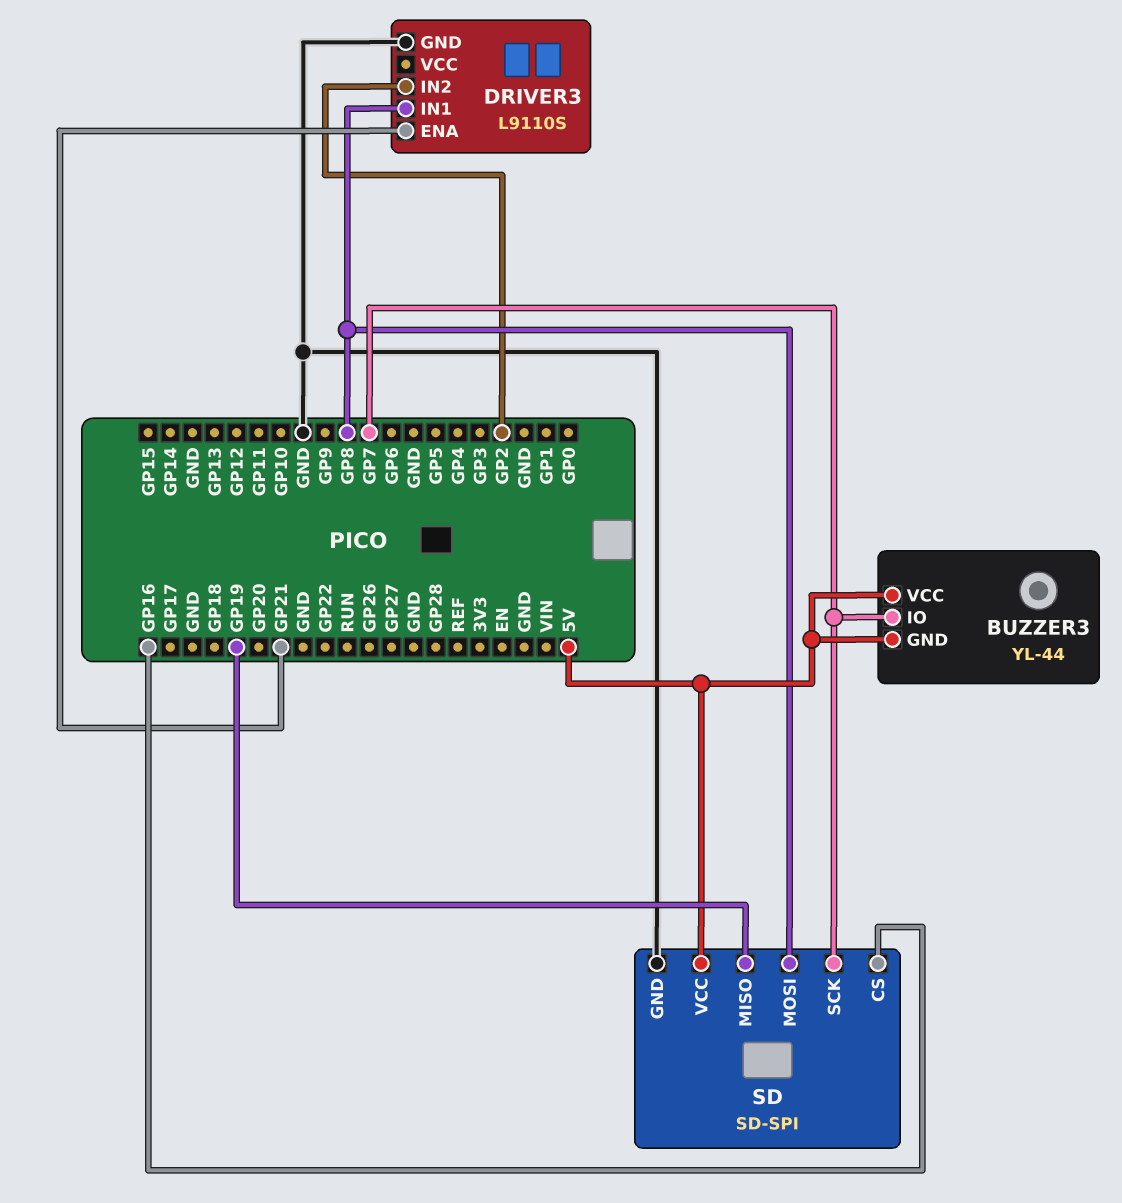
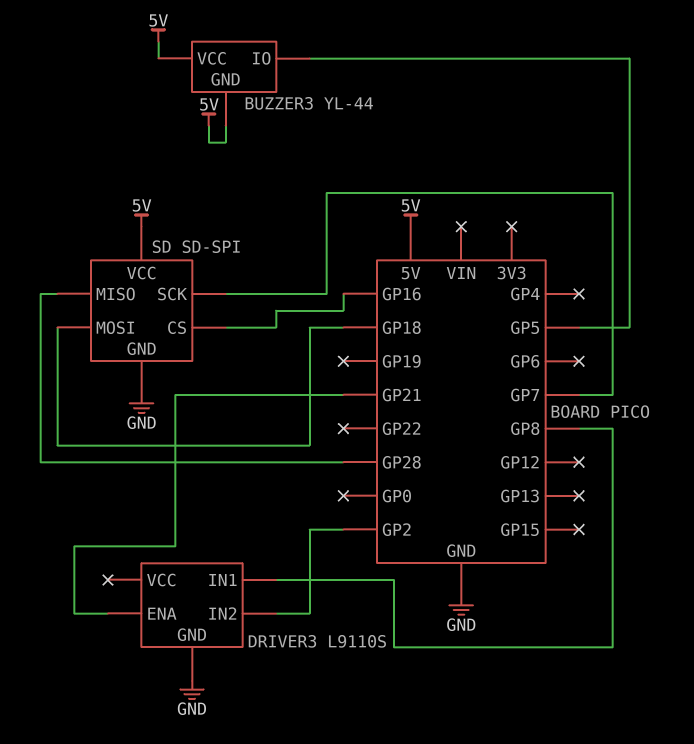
BUZZER3 pin IO: GP7 -> GP5
SD pin MISO: GP19 -> GP28
SD pin MOSI: GP8 -> GP18

